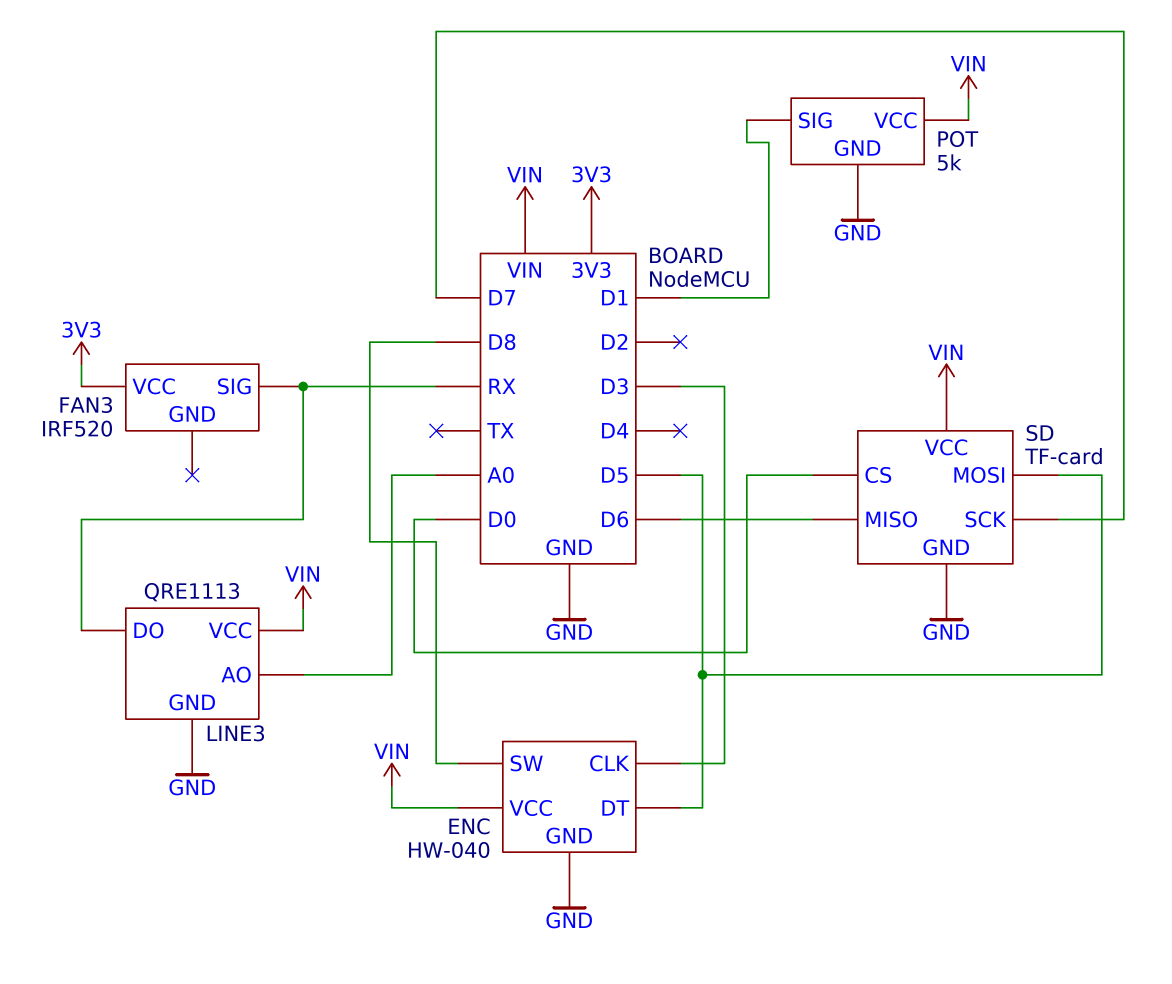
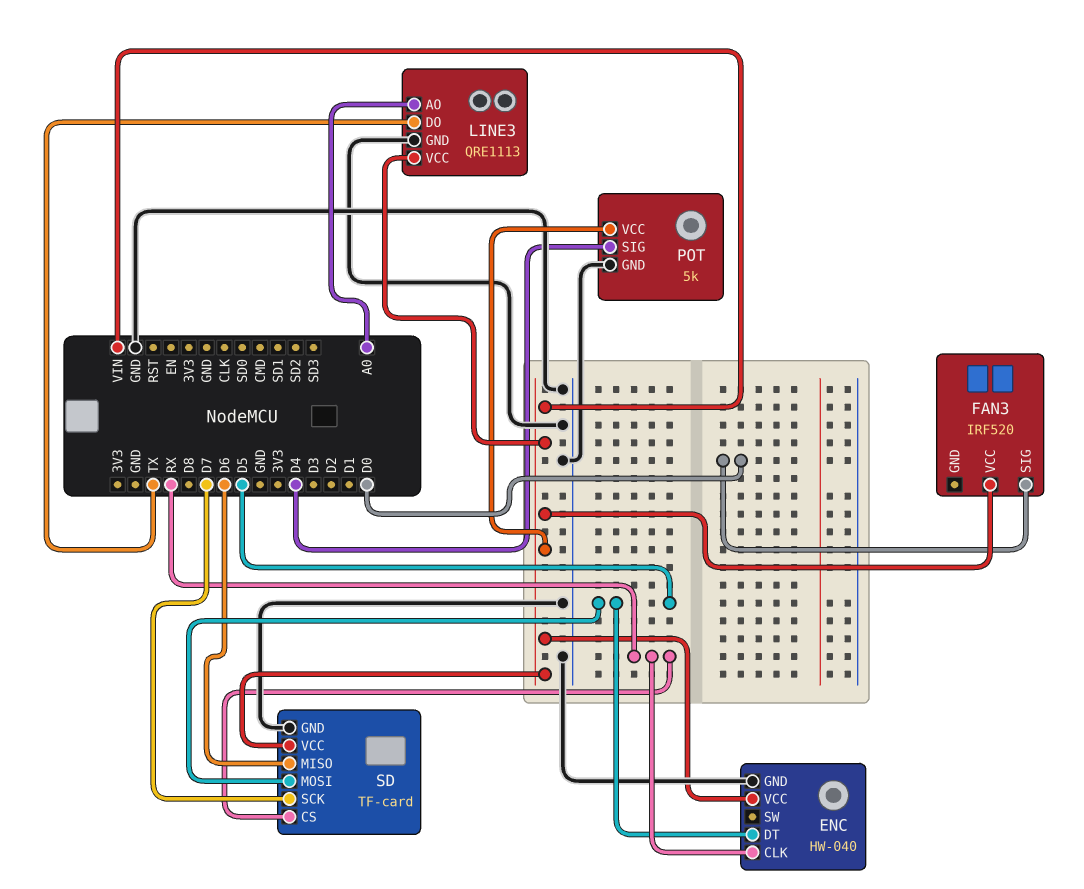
ENC pin CLK: D3 -> RX
ENC pin SW: D8 -> none
FAN3 pin SIG: RX -> D0
FAN3 pin VCC: 3V3 -> VIN
LINE3 pin DO: RX -> TX
POT pin SIG: D1 -> D4
SD pin CS: D0 -> RX

